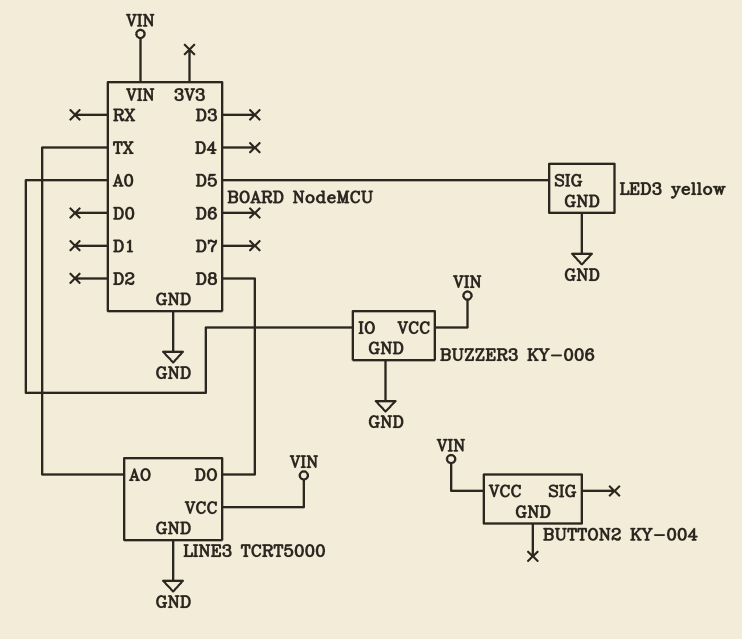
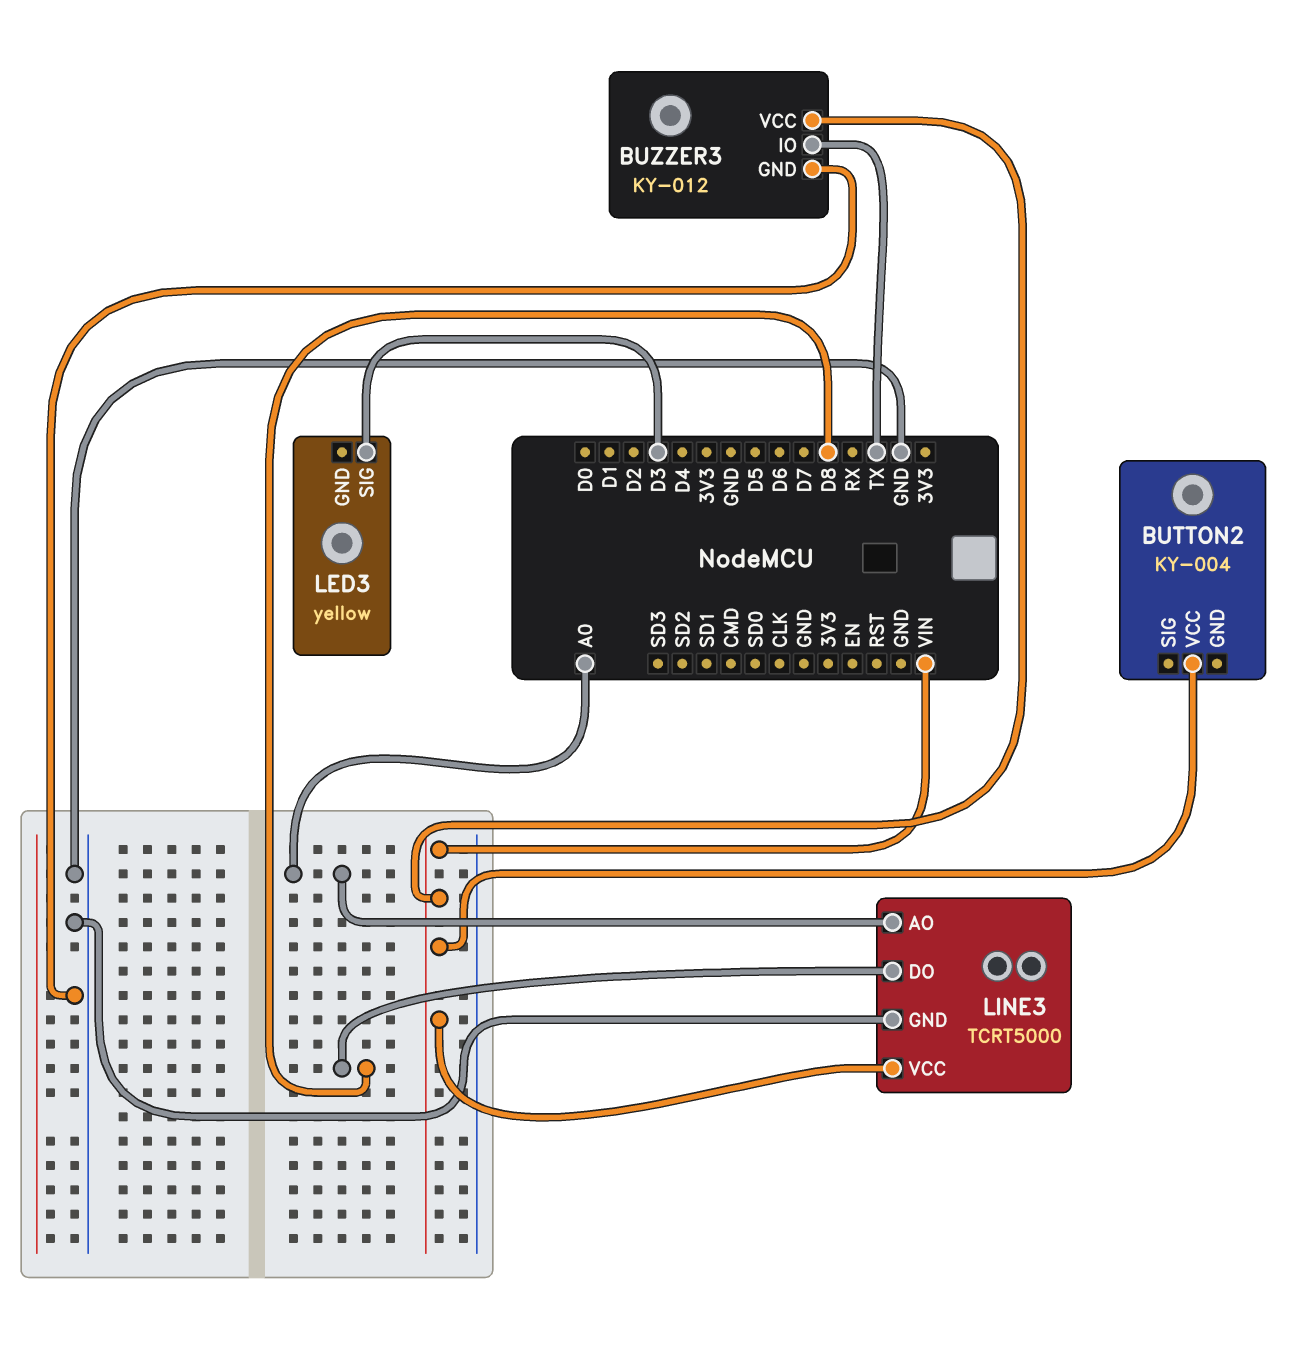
BUZZER3: KY-006 -> KY-012
BUZZER3 pin IO: A0 -> TX
LED3 pin GND: GND -> none
LED3 pin SIG: D5 -> D3
LINE3 pin AO: TX -> A0

